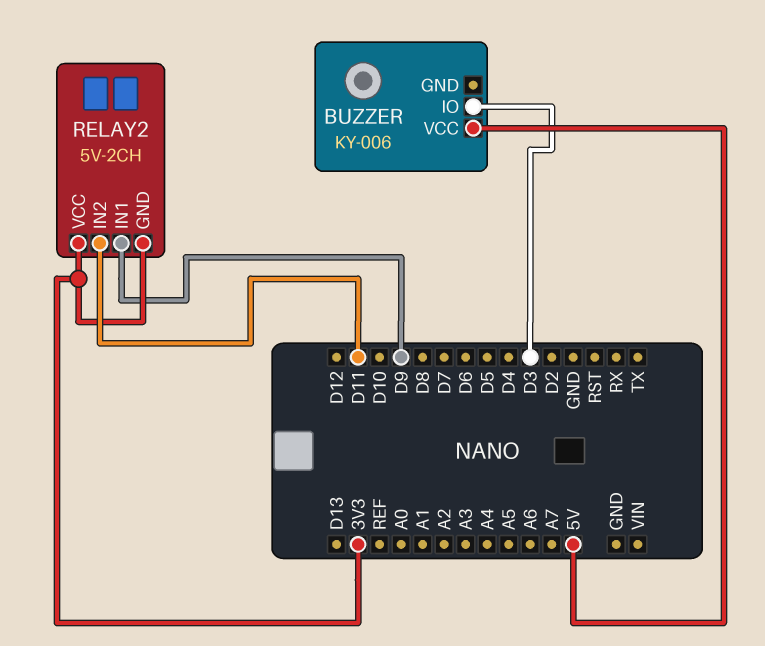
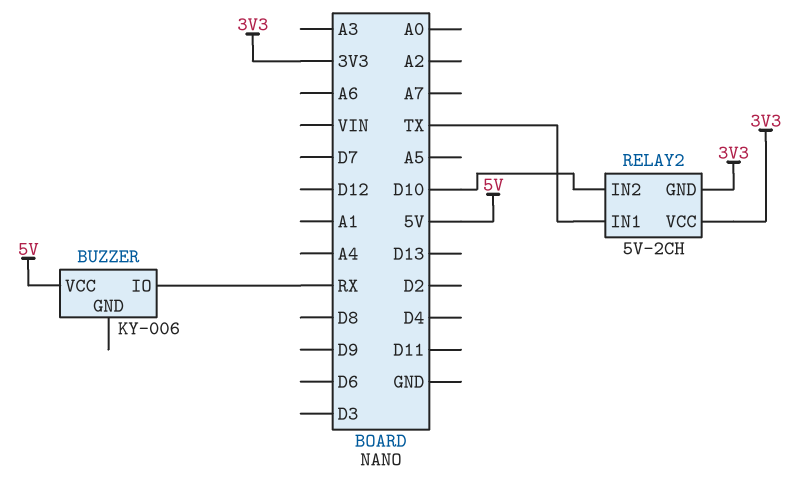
BUZZER pin IO: D3 -> RX
RELAY2 pin IN1: D9 -> TX
RELAY2 pin IN2: D11 -> D10

